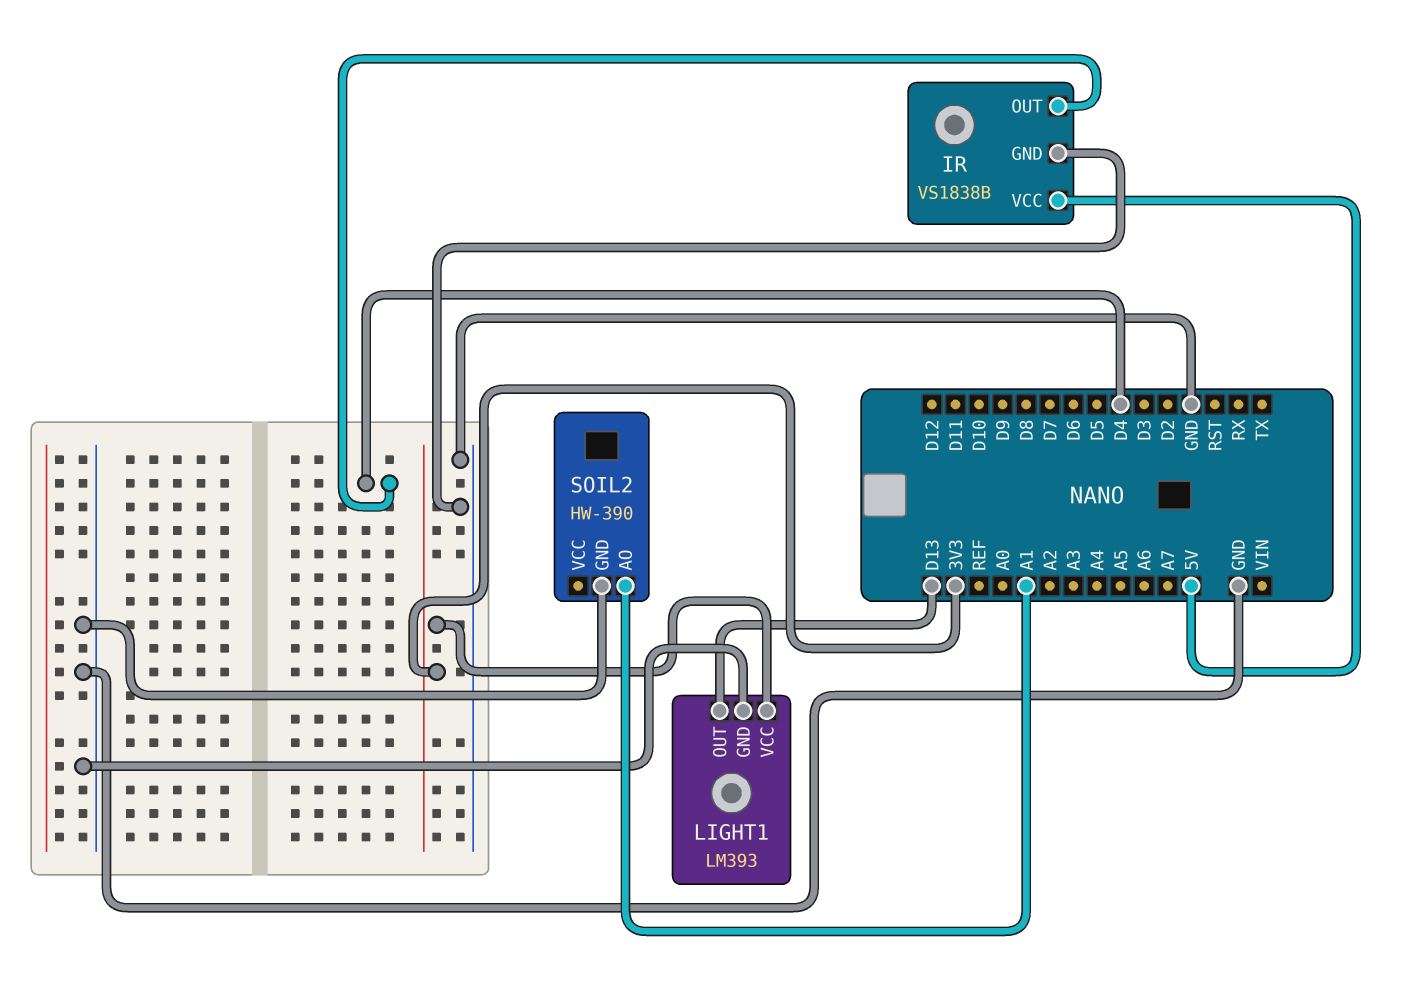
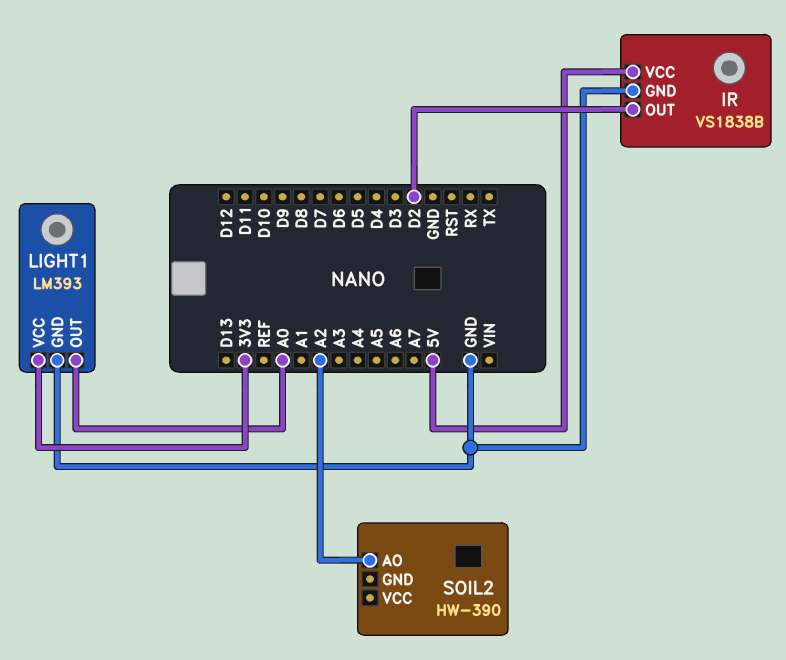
IR pin OUT: D4 -> D2
LIGHT1 pin OUT: D13 -> A0
SOIL2 pin AO: A1 -> A2
SOIL2 pin GND: GND -> none

